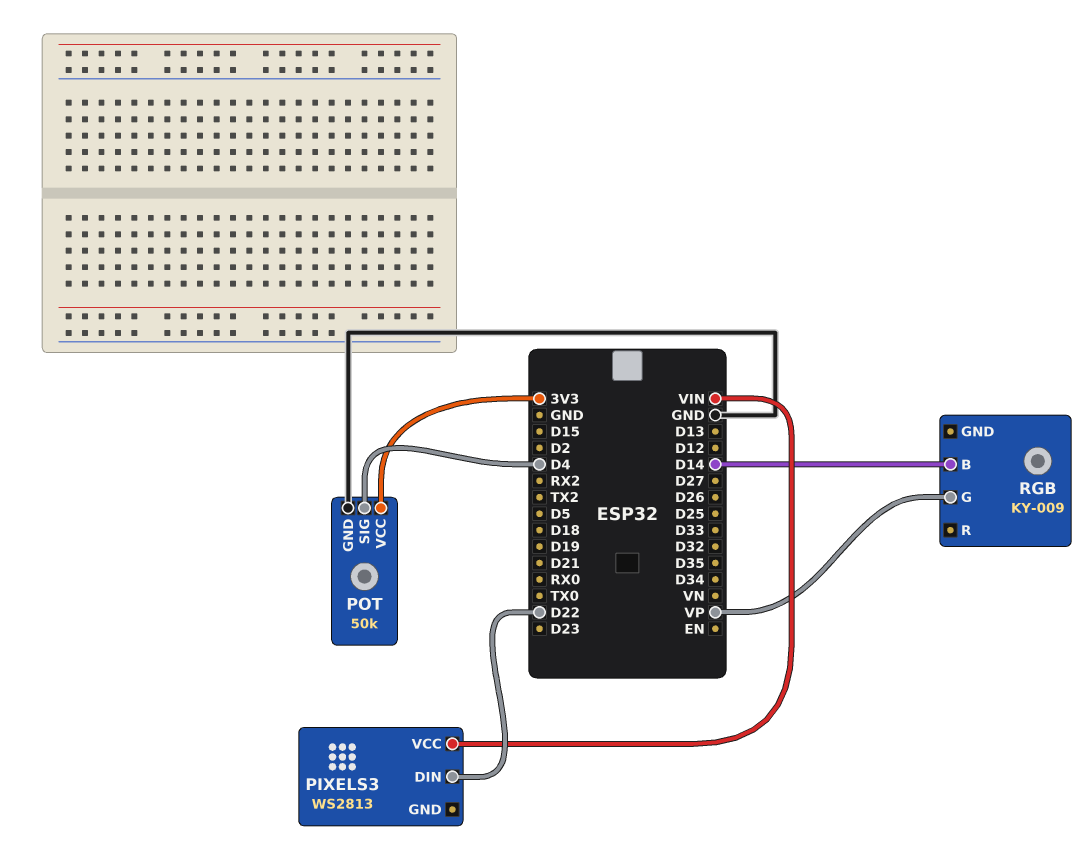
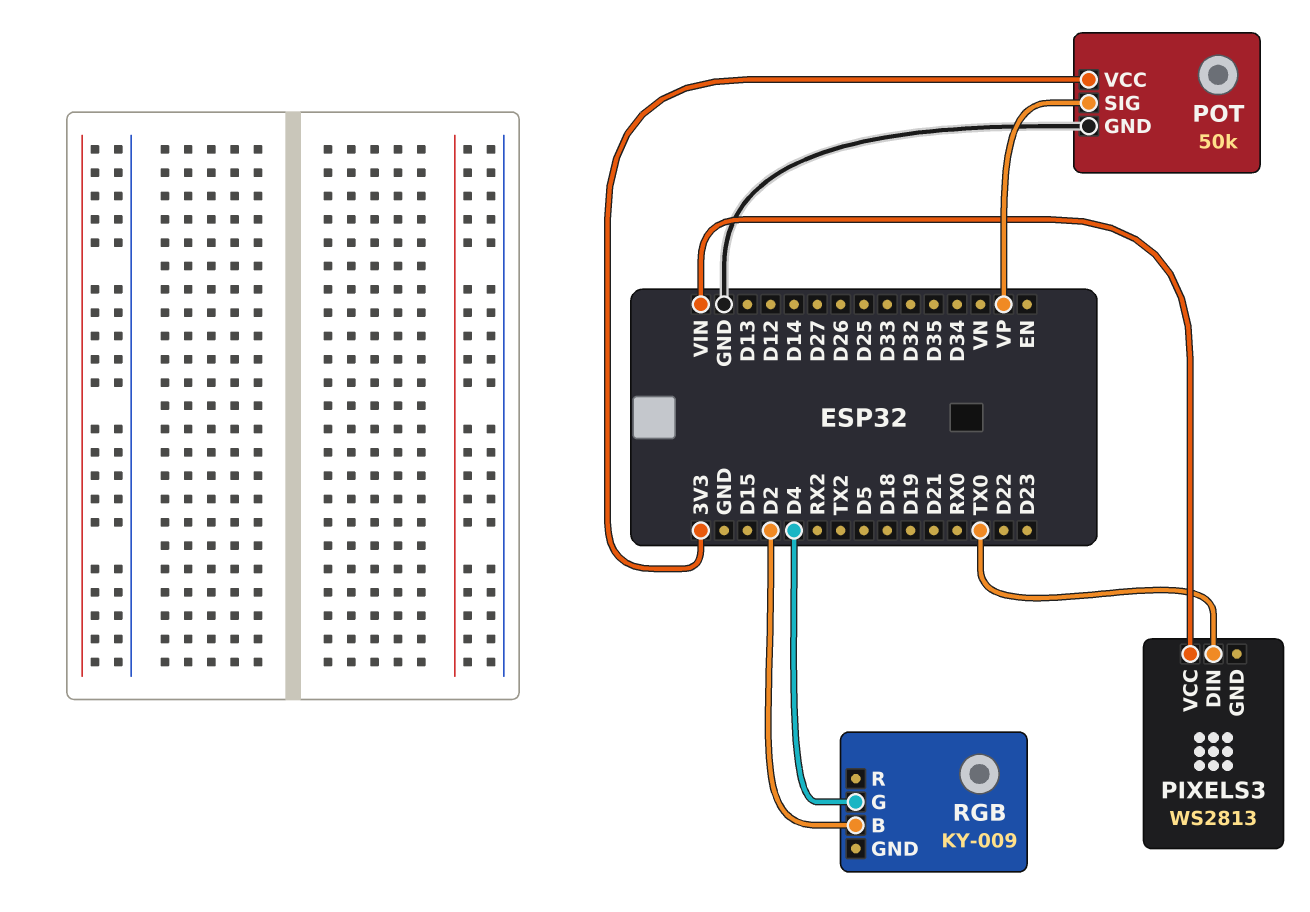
PIXELS3 pin DIN: D22 -> TX0
POT pin SIG: D4 -> VP
RGB pin B: D14 -> D2
RGB pin G: VP -> D4

